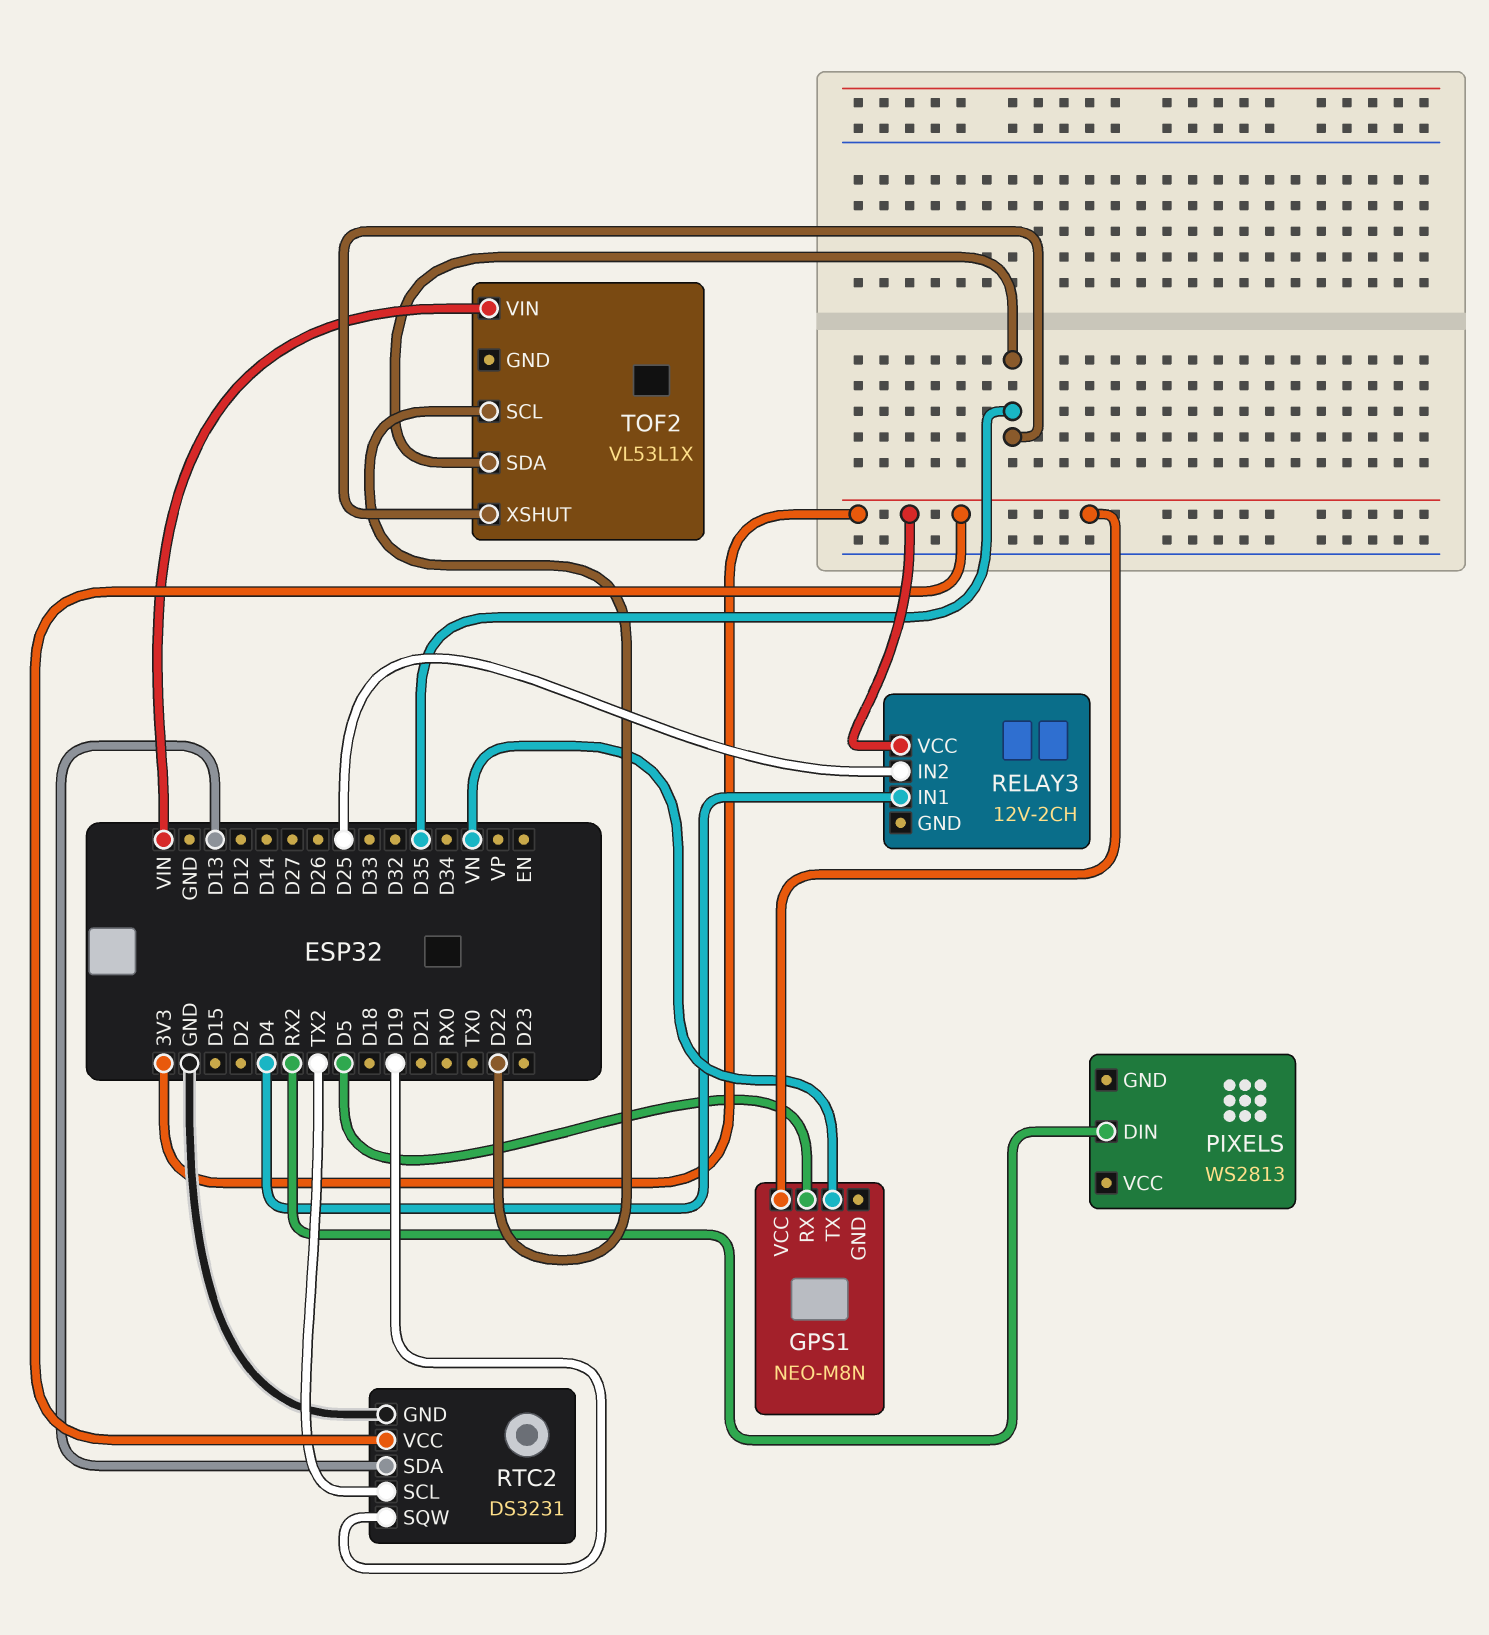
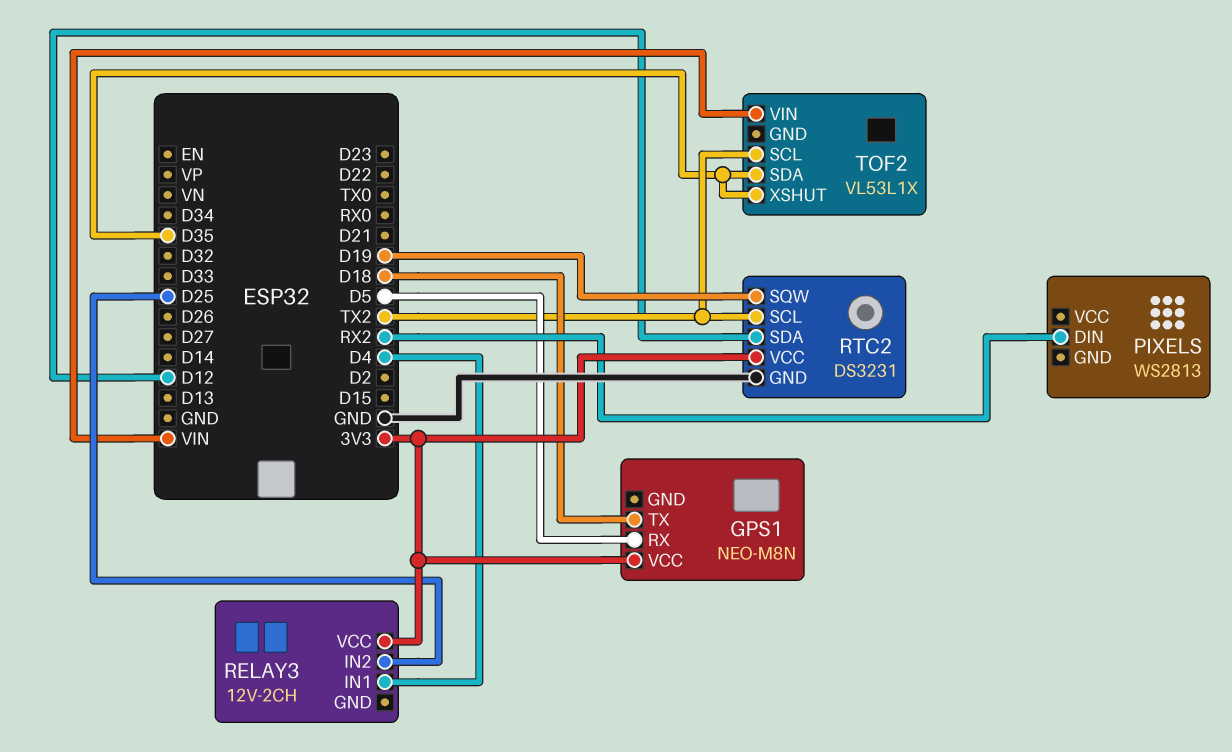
GPS1 pin TX: VN -> D18
RTC2 pin SDA: D13 -> D12
TOF2 pin SCL: D22 -> TX2

